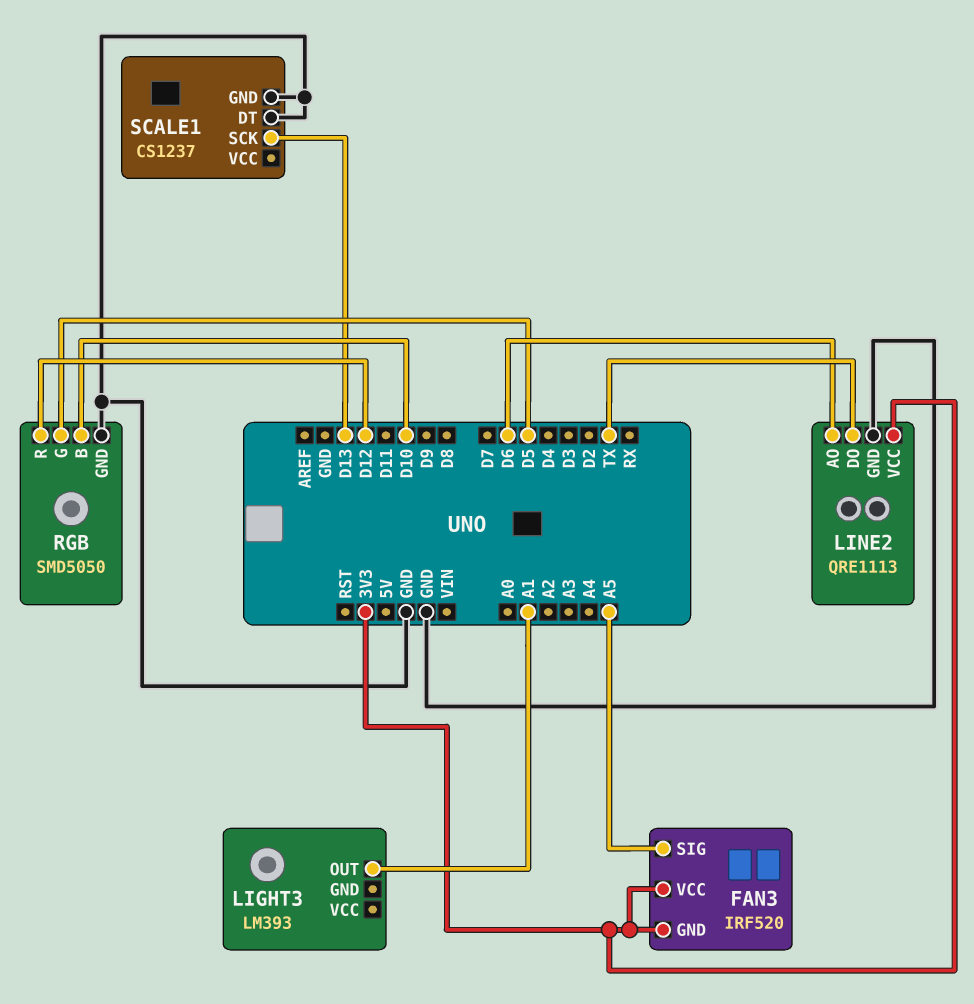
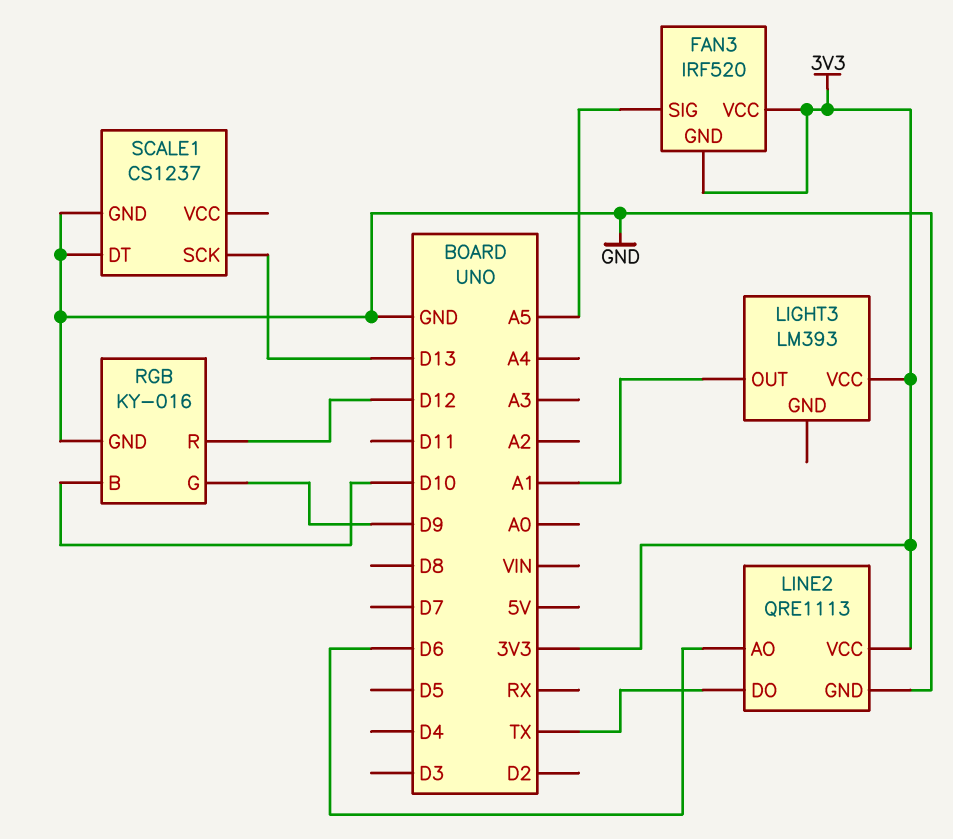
LIGHT3 pin VCC: none -> 3V3
RGB: SMD5050 -> KY-016
RGB pin G: D5 -> D9

